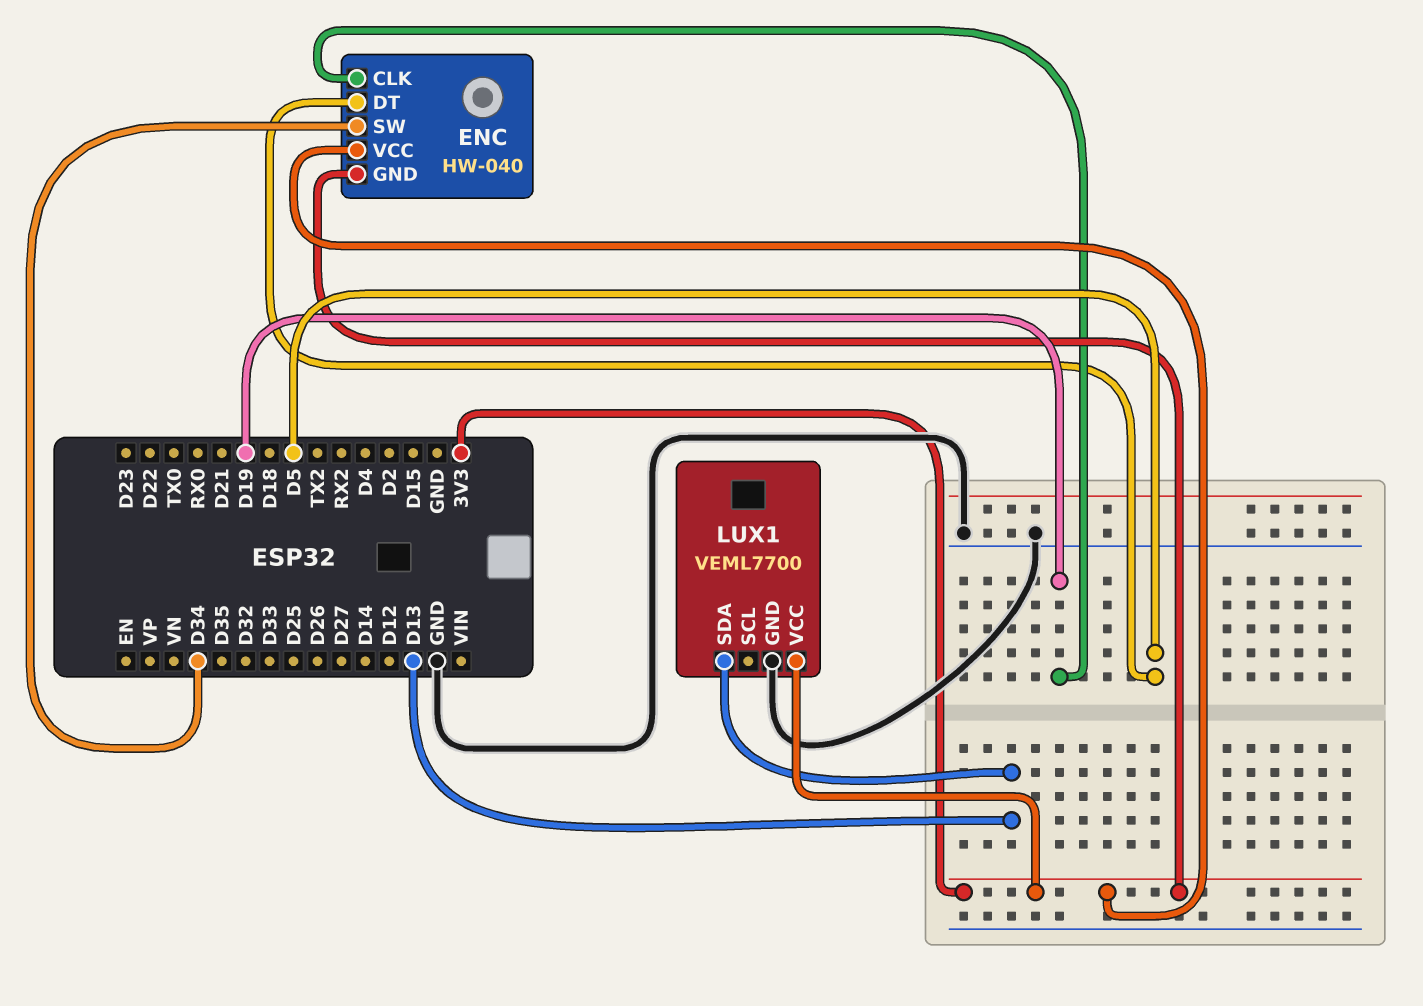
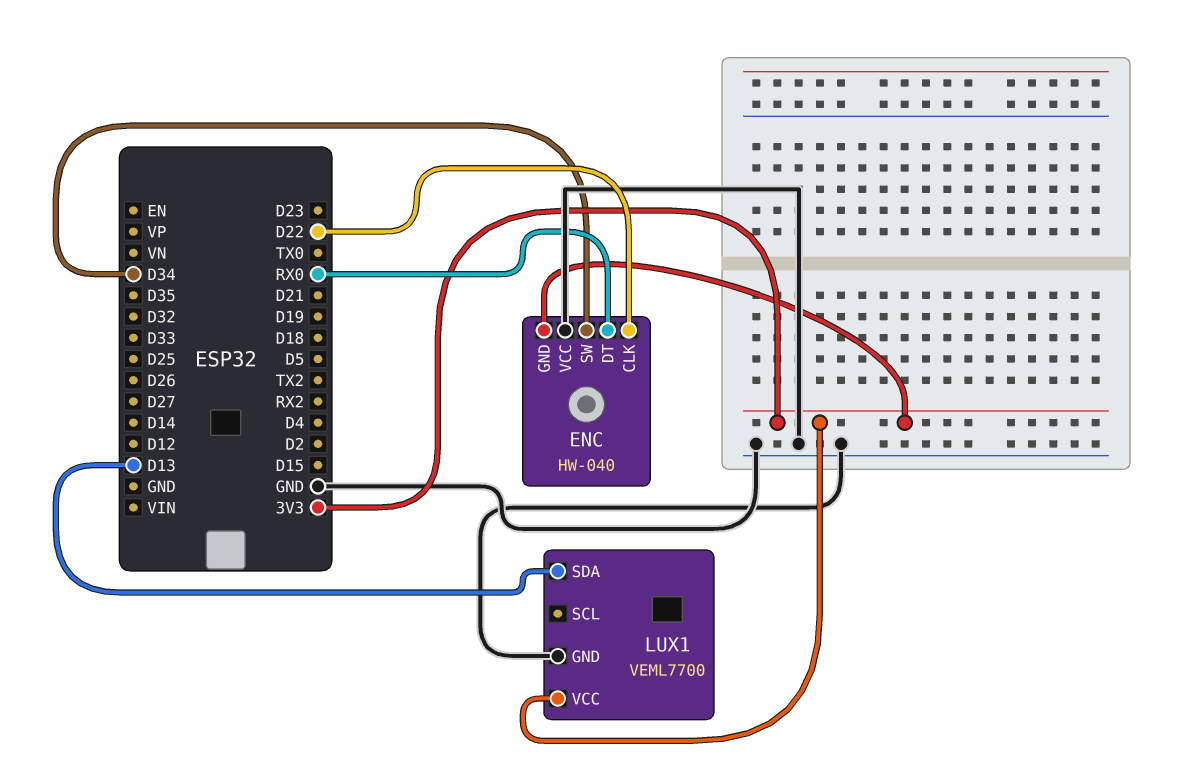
ENC pin CLK: D19 -> D22
ENC pin DT: D5 -> RX0
ENC pin VCC: 3V3 -> GND

